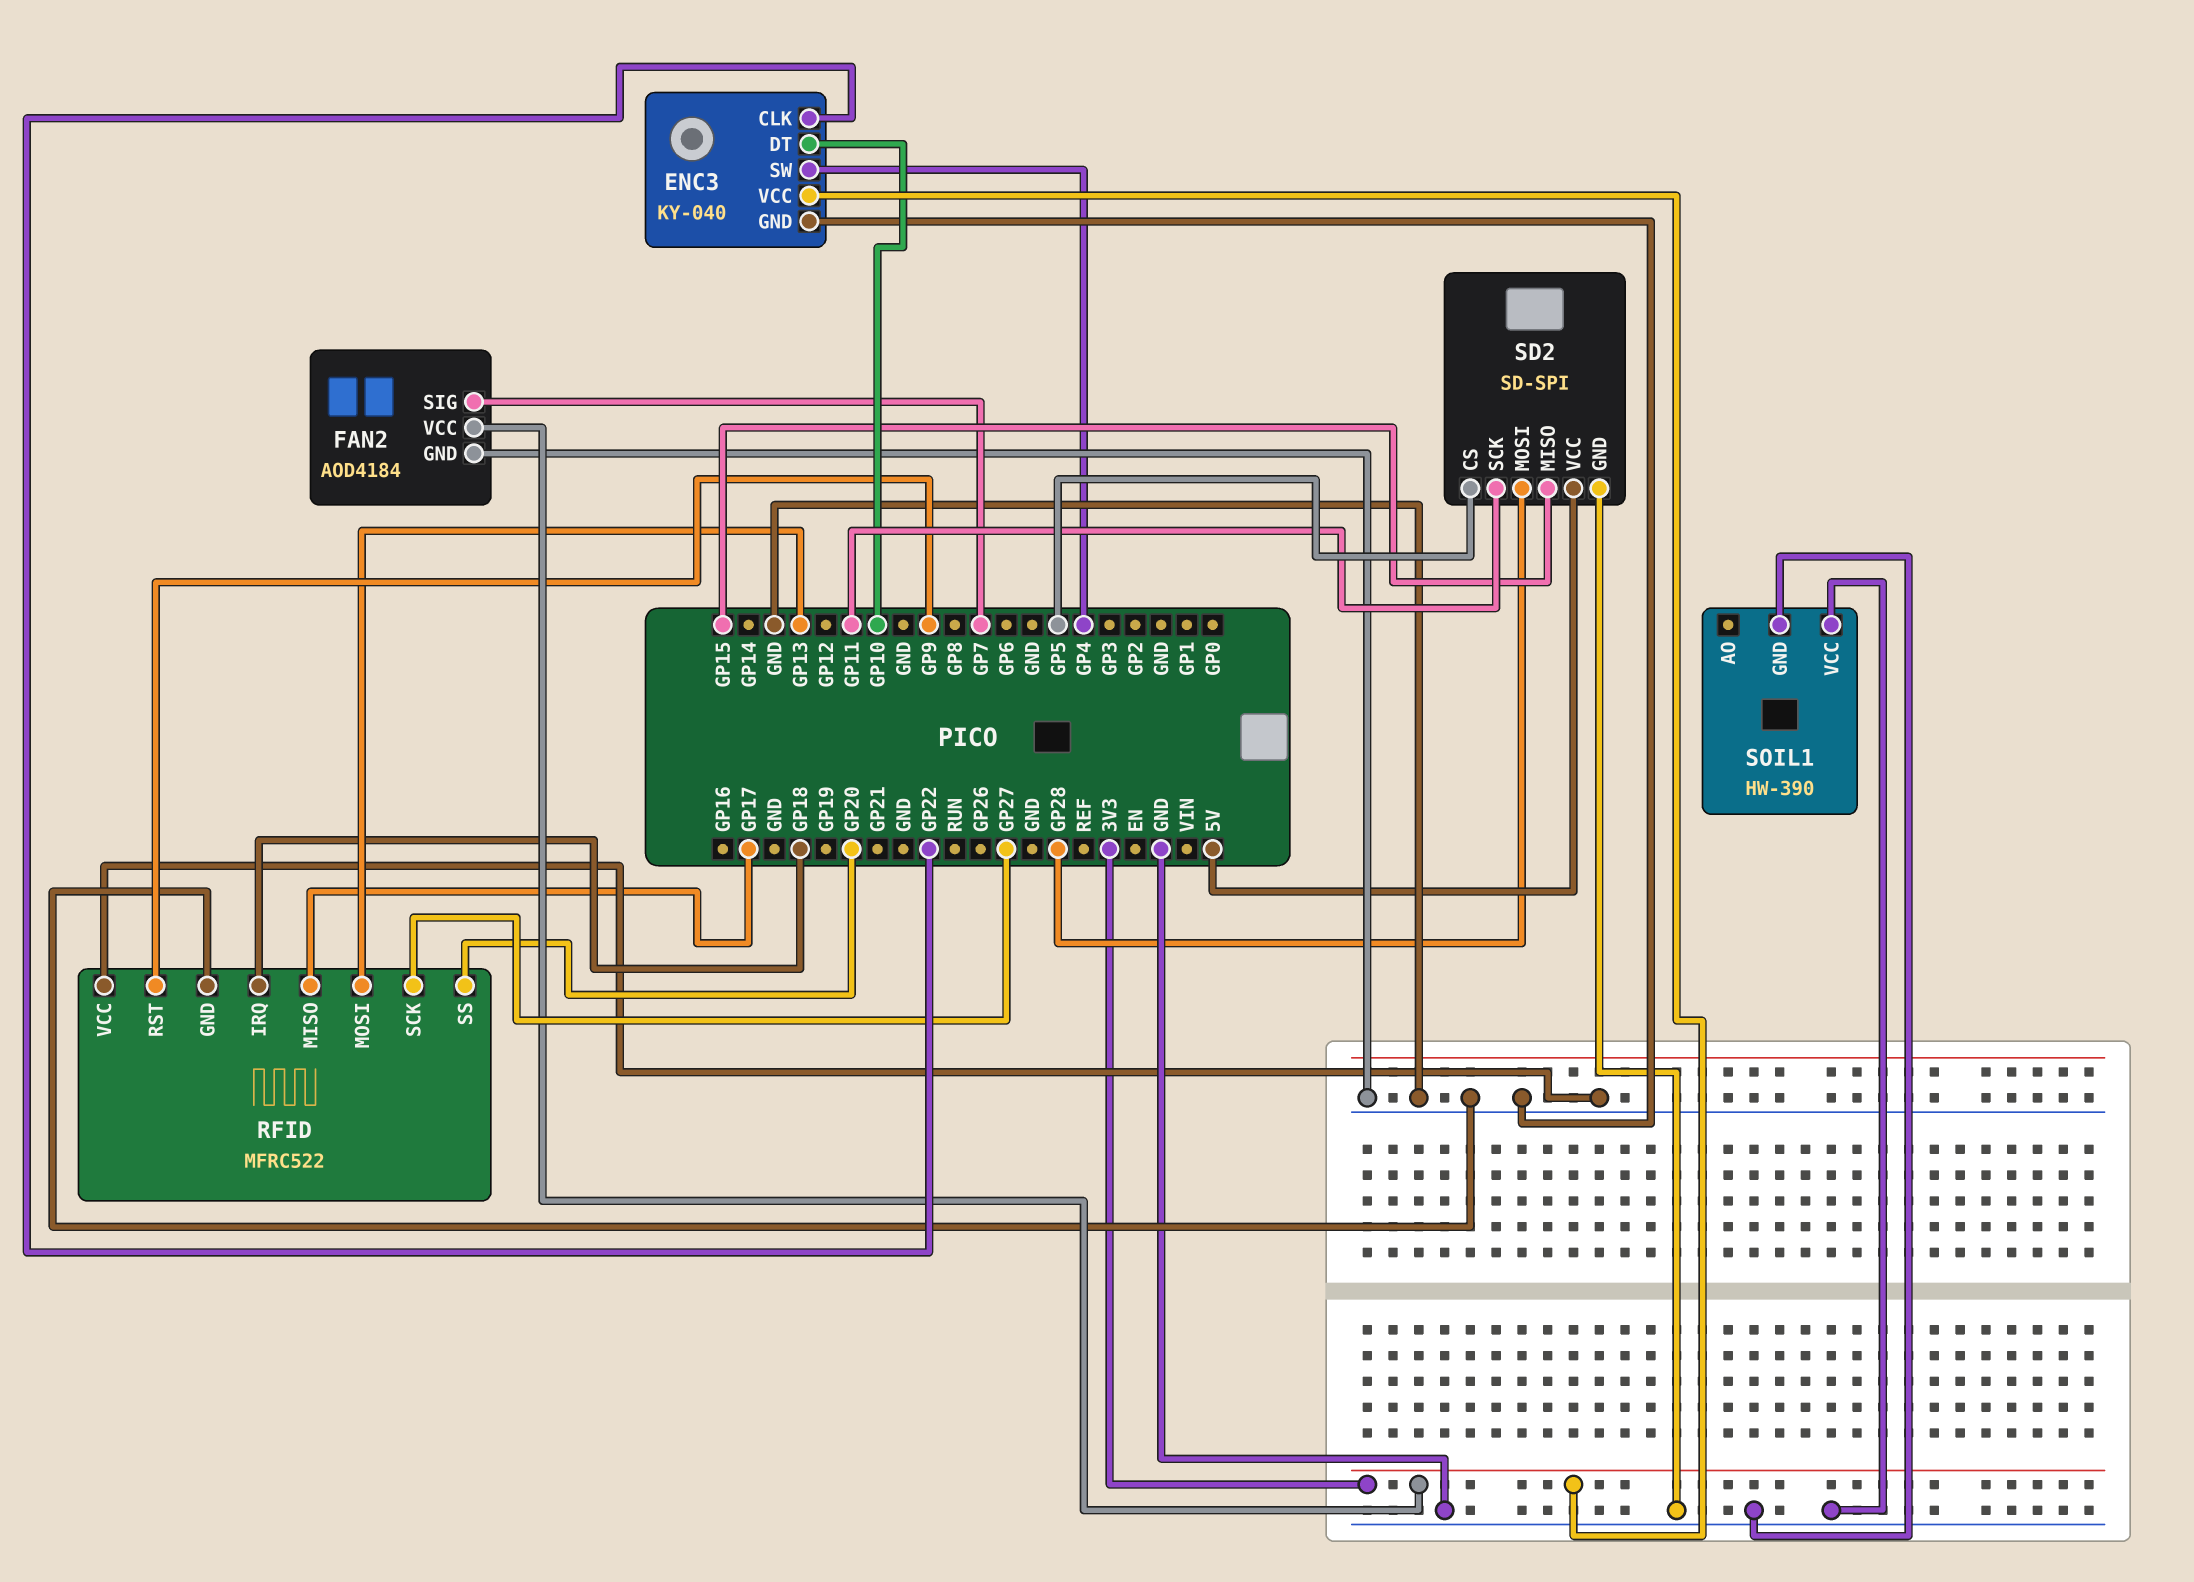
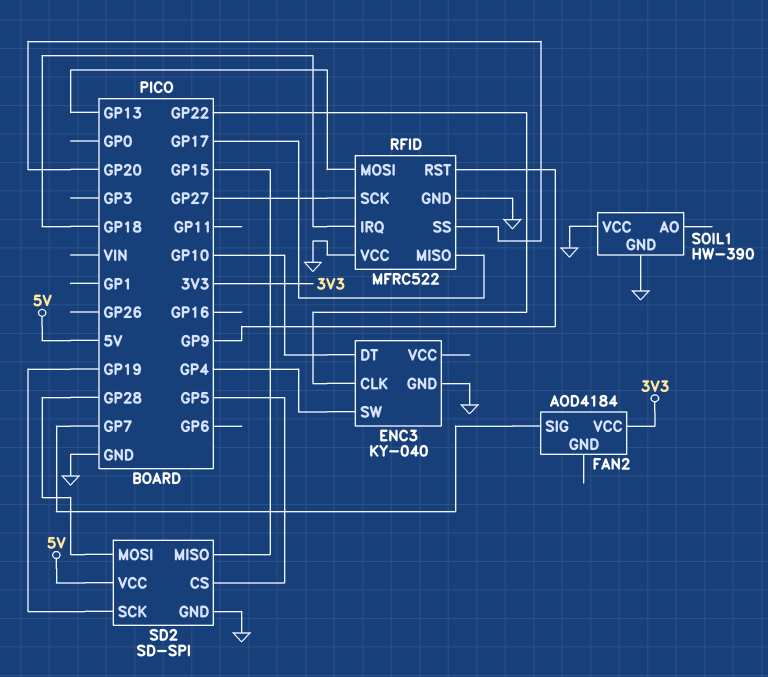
ENC3 pin VCC: 3V3 -> none
FAN2 pin GND: GND -> none
SD2 pin SCK: GP11 -> GP19

